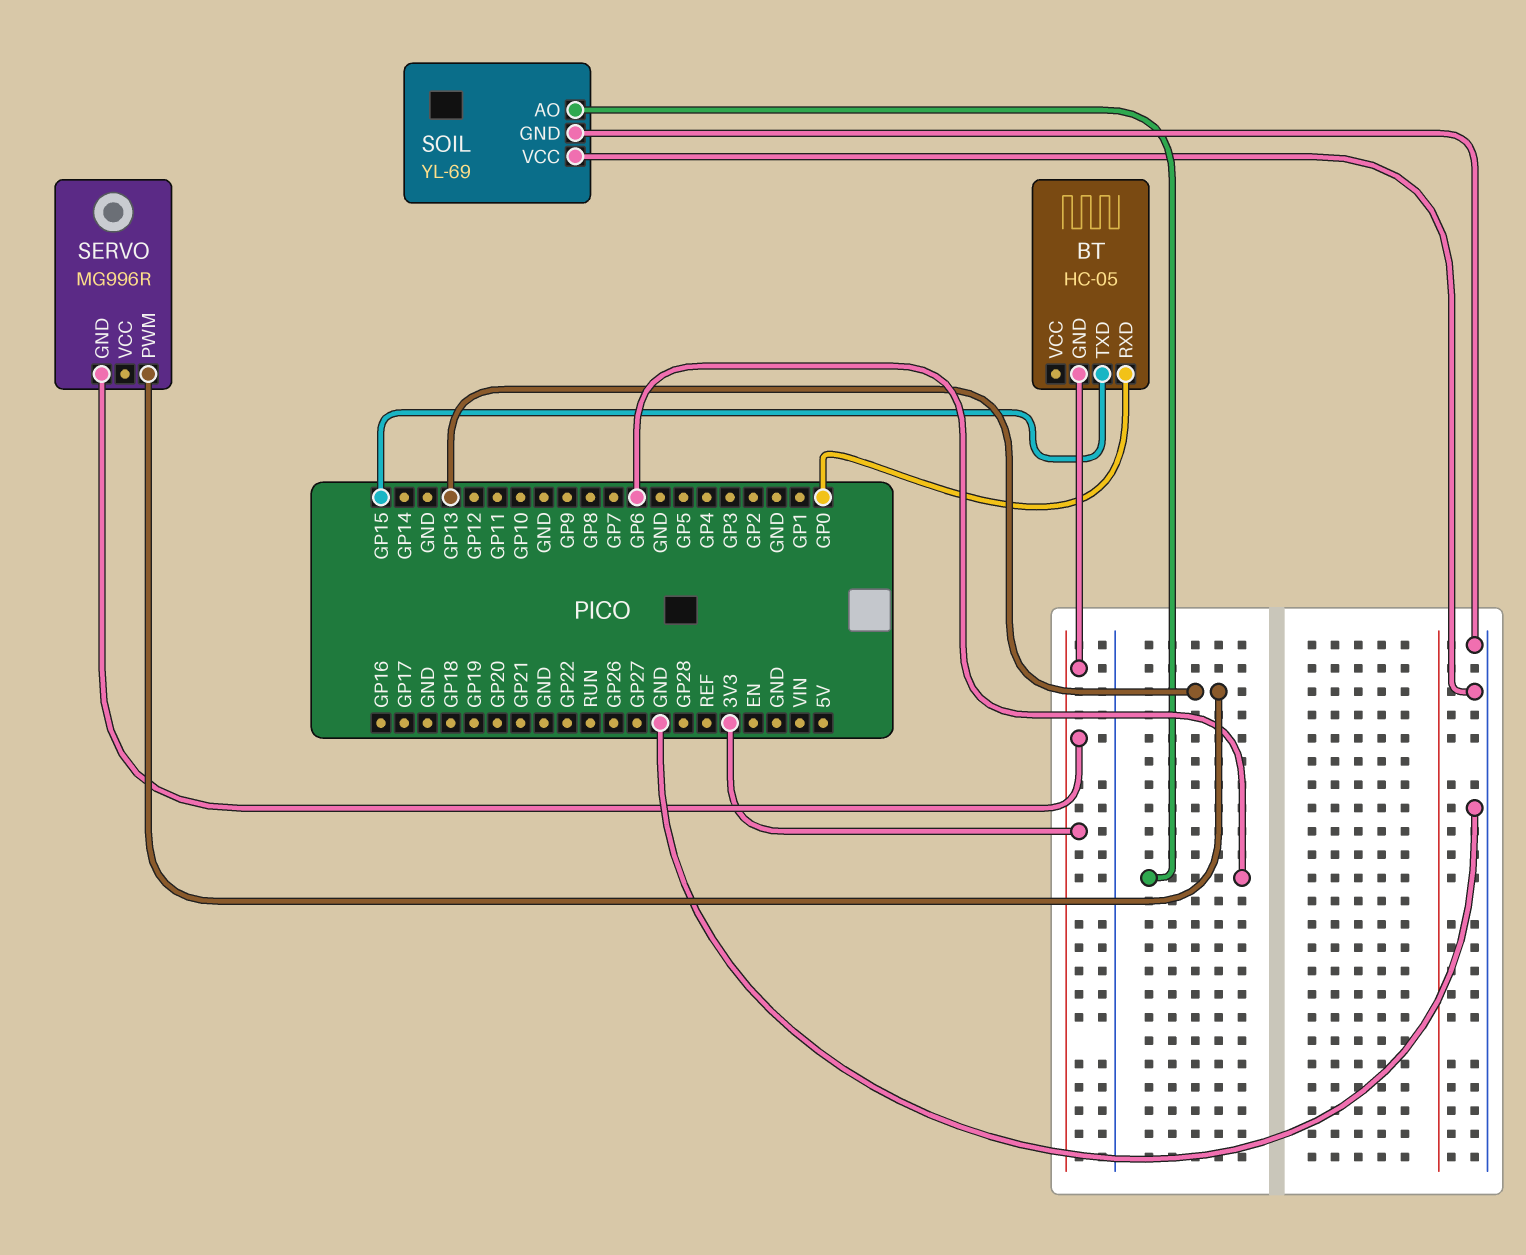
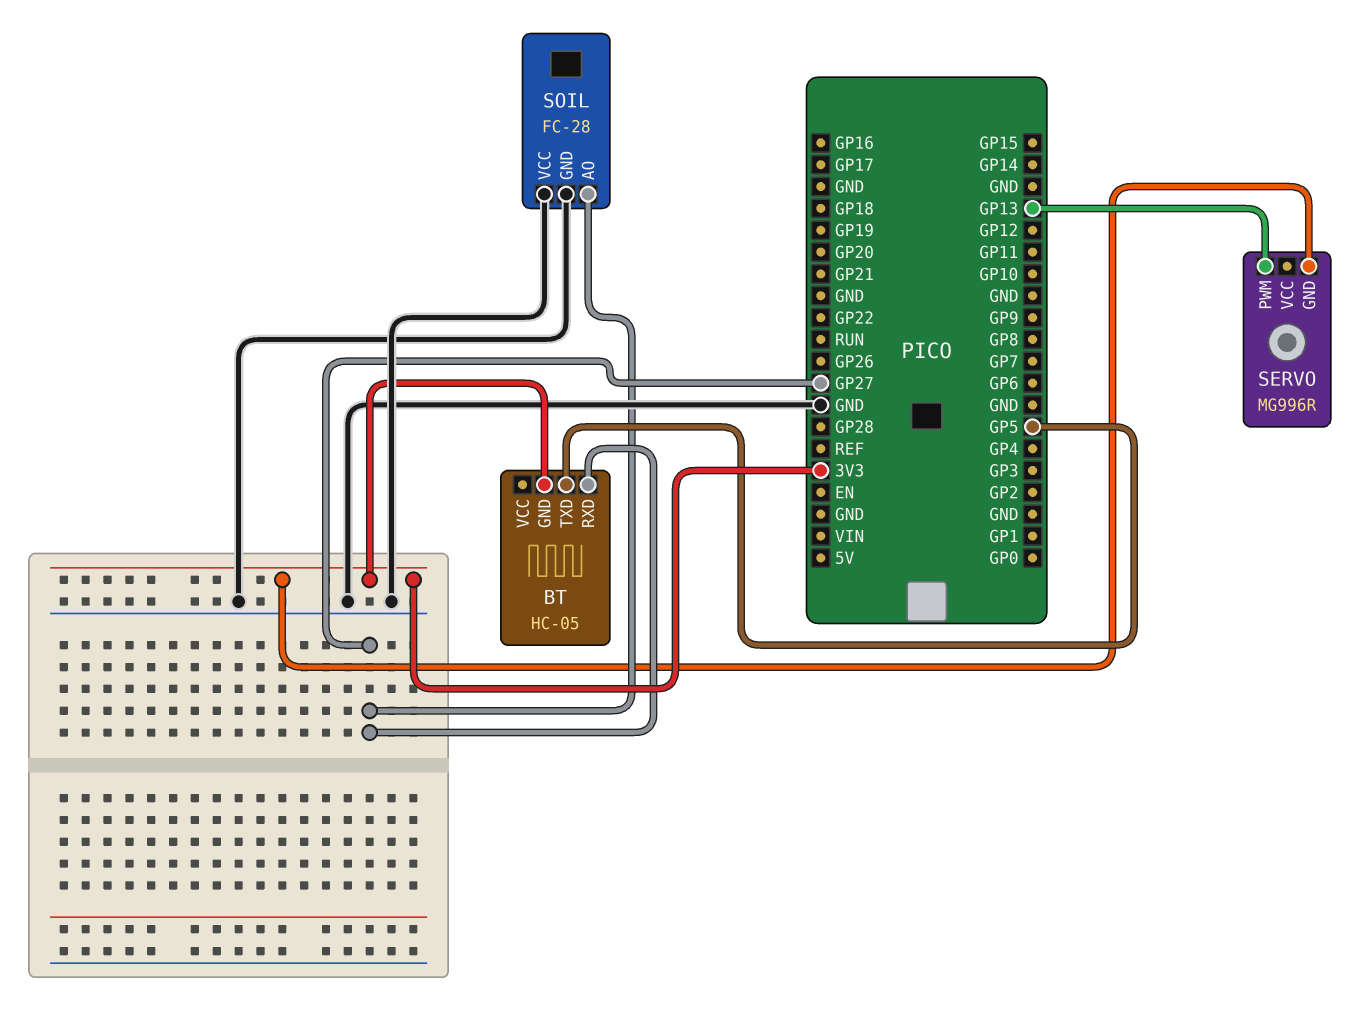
BT pin RXD: GP0 -> GP27
BT pin TXD: GP15 -> GP5
SOIL: YL-69 -> FC-28
SOIL pin AO: GP6 -> GP27

